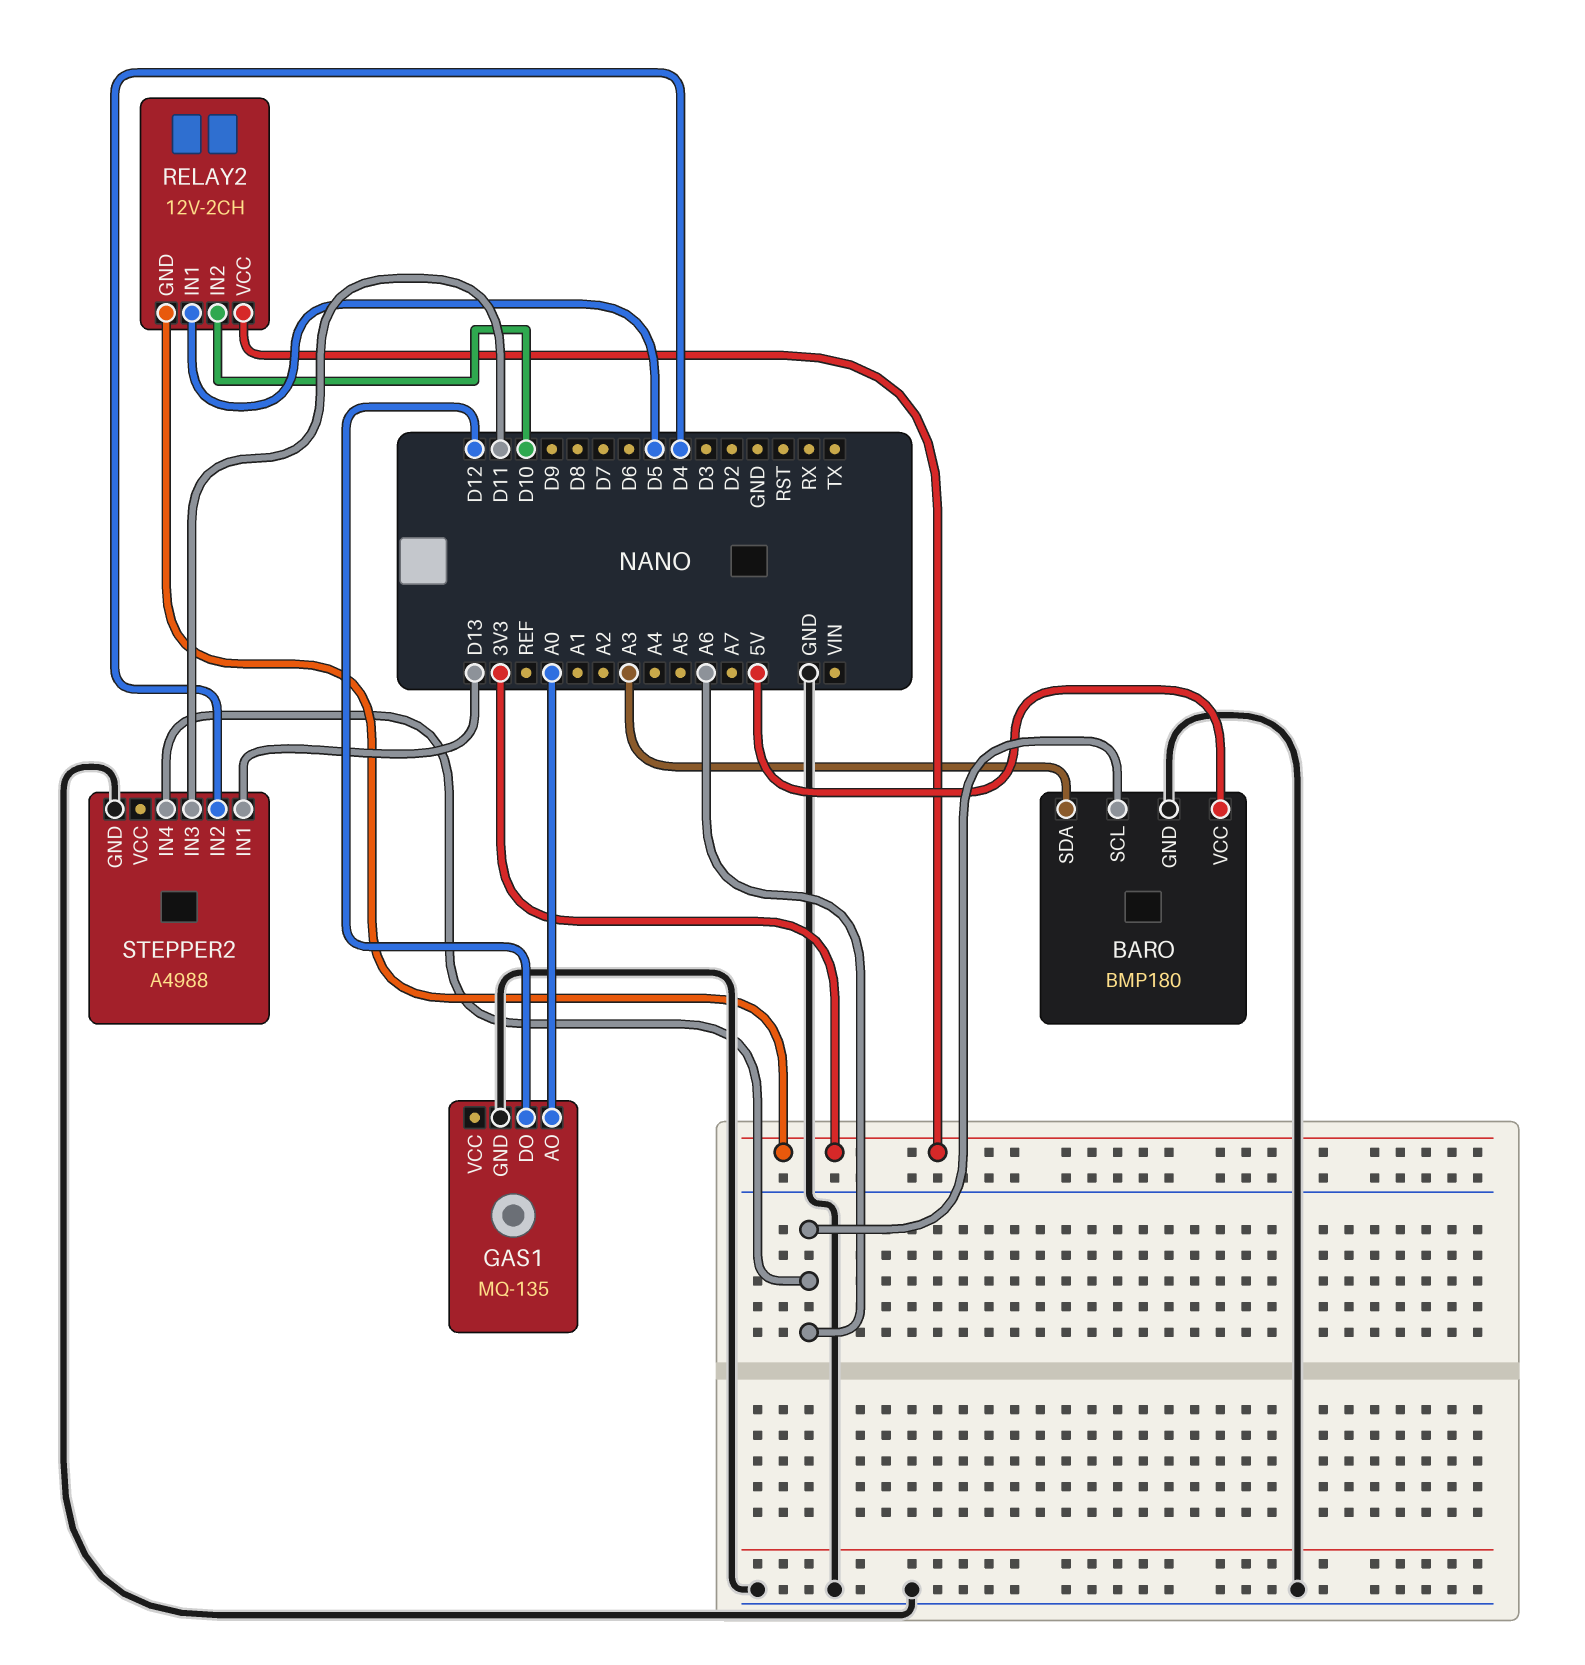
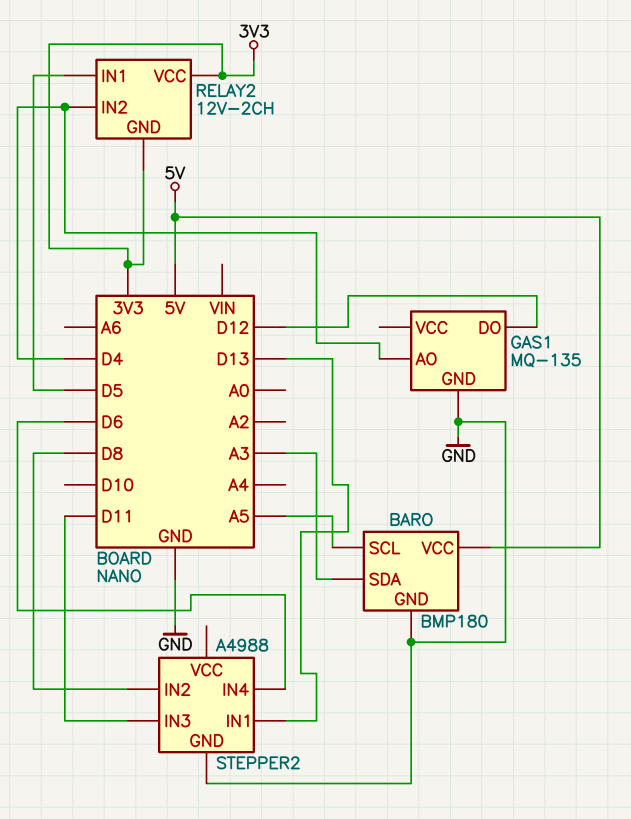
BARO pin SCL: A6 -> A5
GAS1 pin AO: A0 -> D4
RELAY2 pin IN2: D10 -> D4
STEPPER2 pin IN2: D4 -> D8
STEPPER2 pin IN4: A6 -> D6

